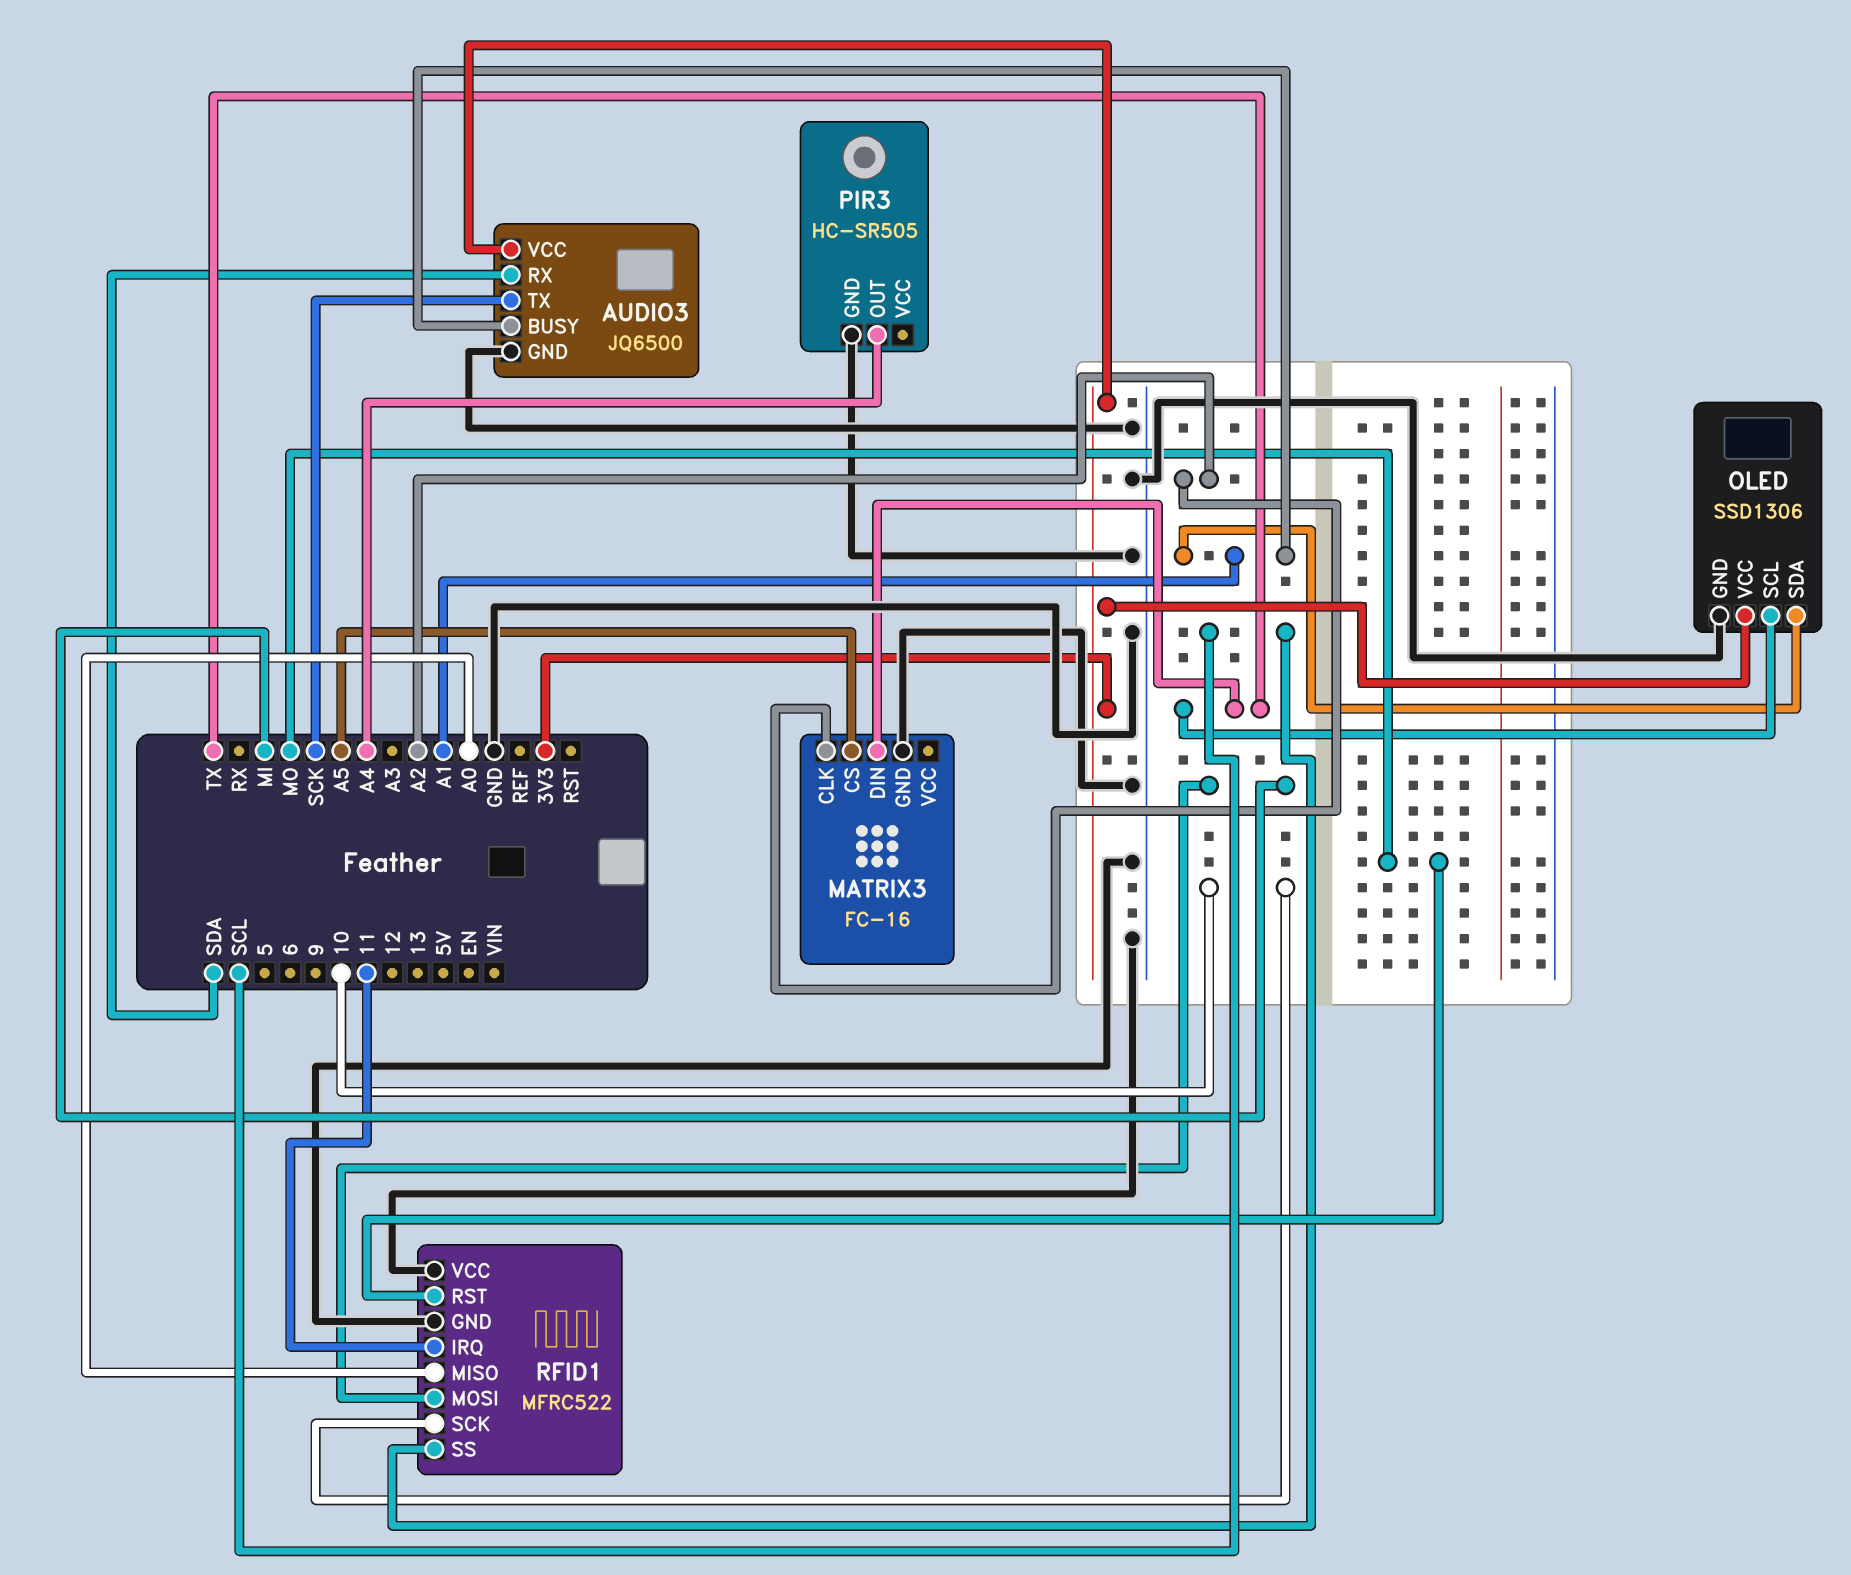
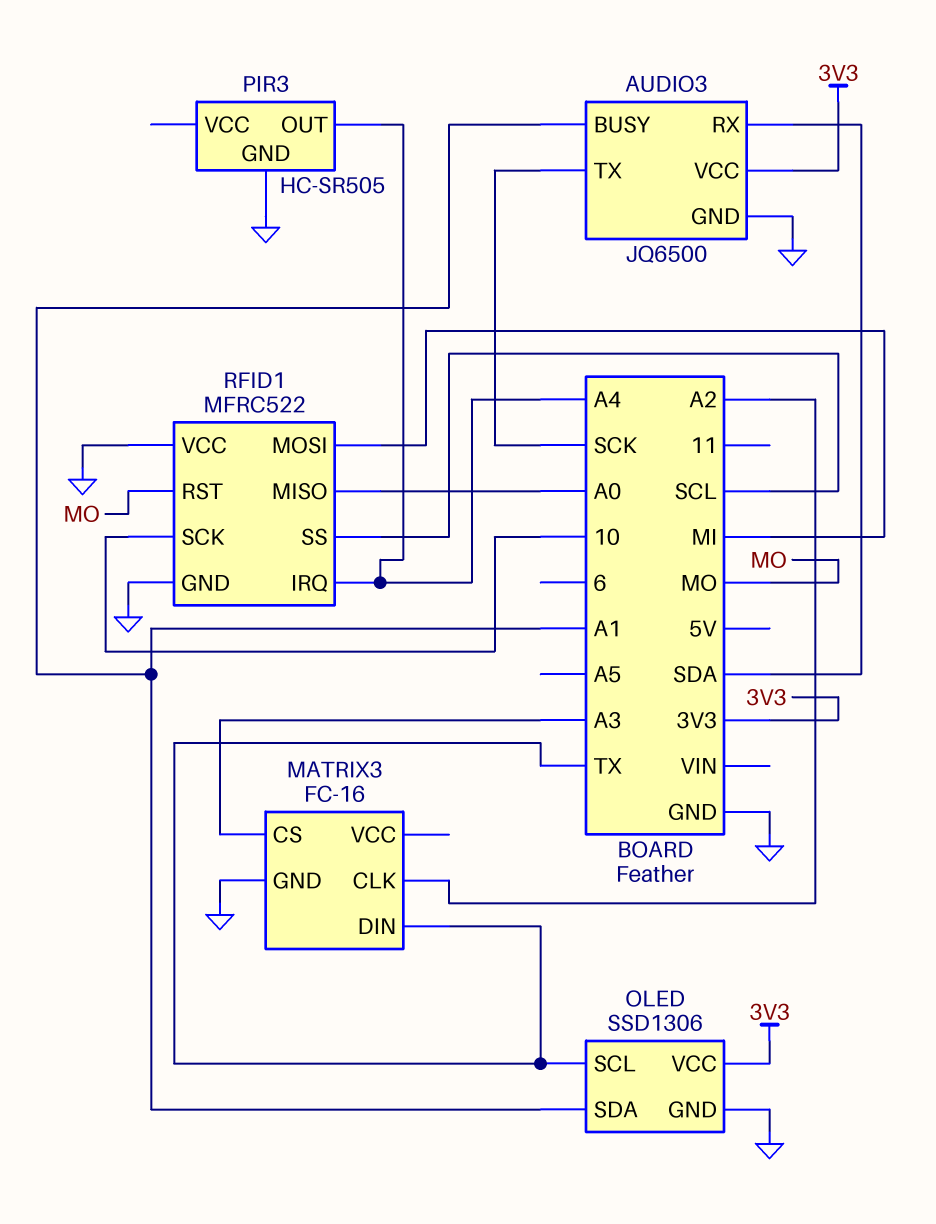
MATRIX3 pin CS: A5 -> A3
RFID1 pin IRQ: 11 -> A4

